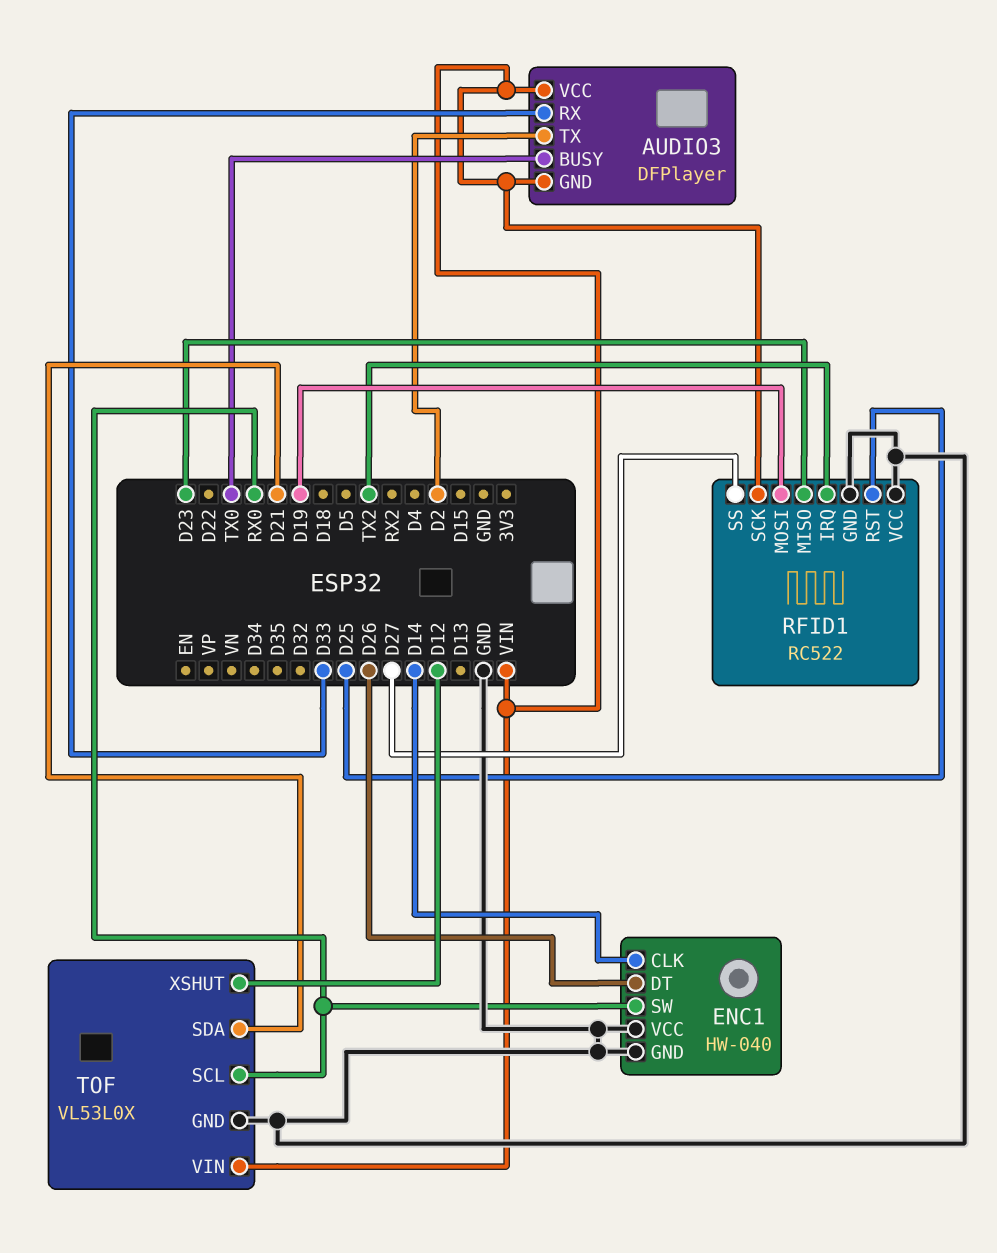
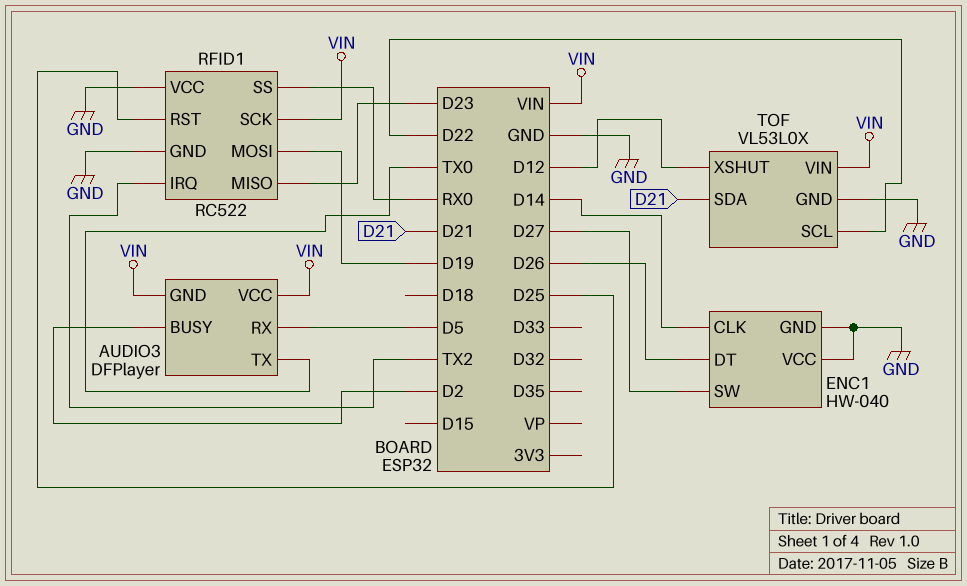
AUDIO3 pin BUSY: TX0 -> D2
AUDIO3 pin RX: D33 -> D5
AUDIO3 pin TX: D2 -> TX0
ENC1 pin SW: RX0 -> D27
RFID1 pin SS: D27 -> RX0
TOF pin SCL: RX0 -> D22

